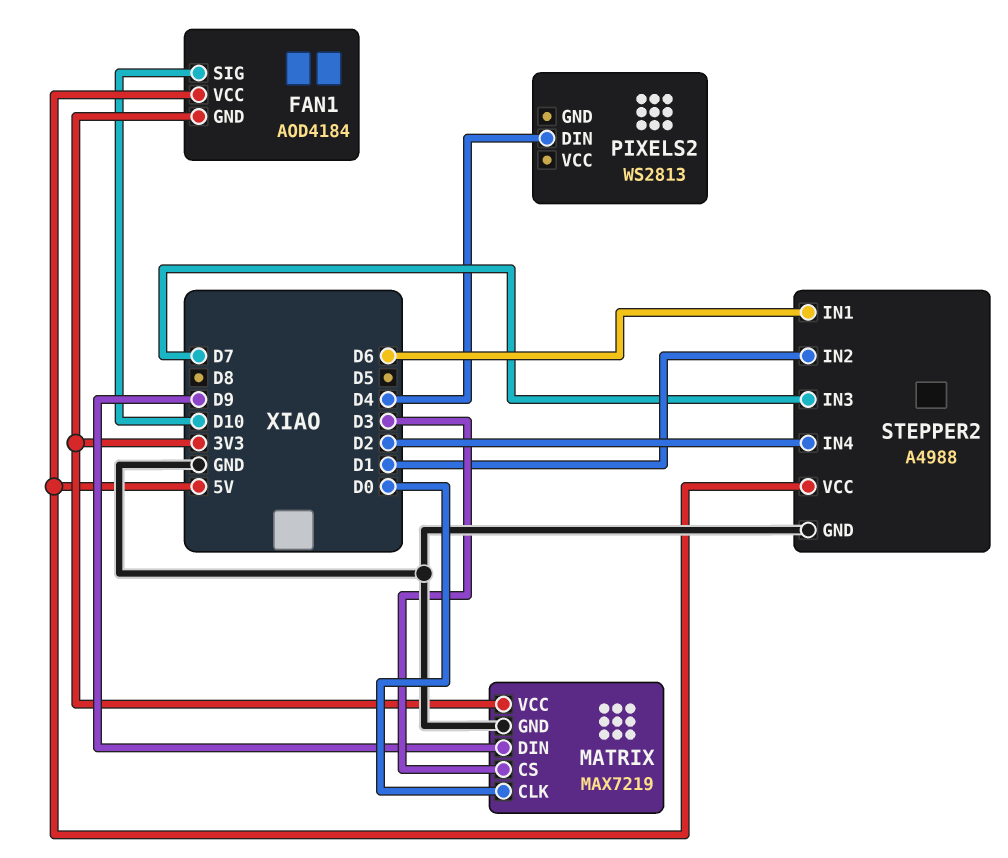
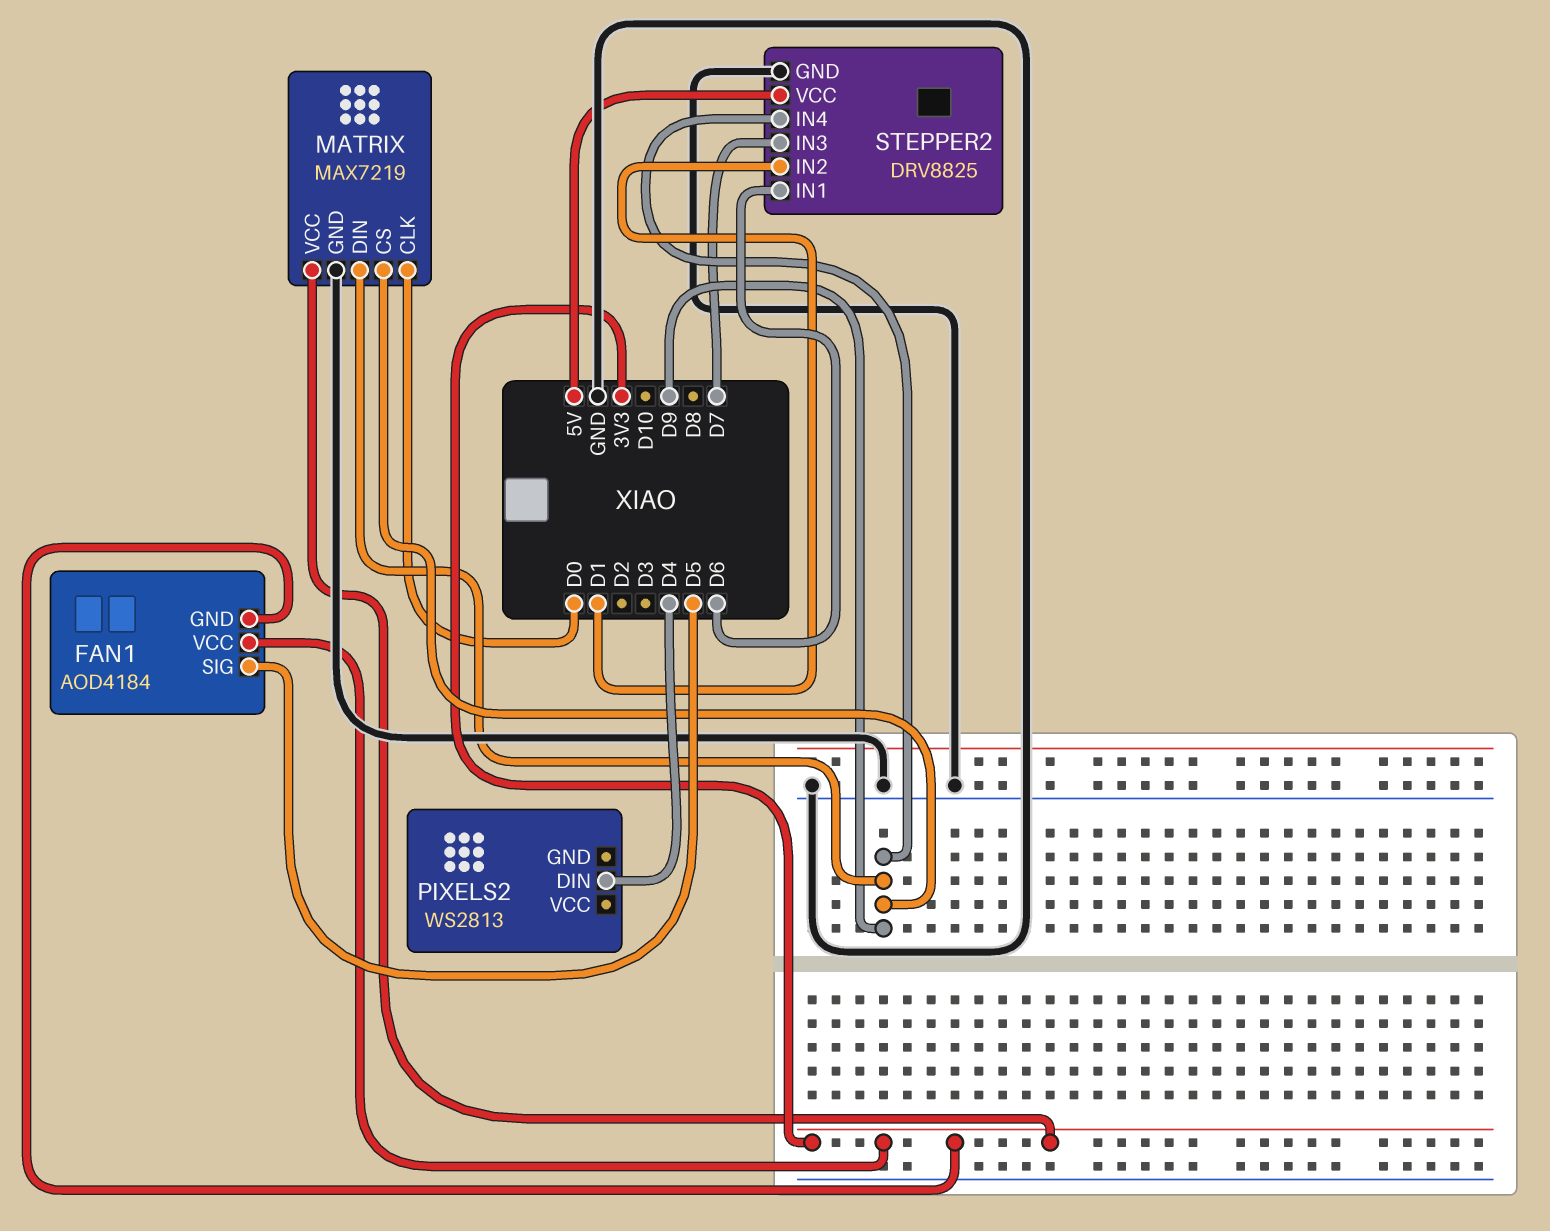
FAN1 pin SIG: D10 -> D5
FAN1 pin VCC: 5V -> 3V3
MATRIX pin CS: D3 -> D9
STEPPER2: A4988 -> DRV8825
STEPPER2 pin IN4: D2 -> D9

